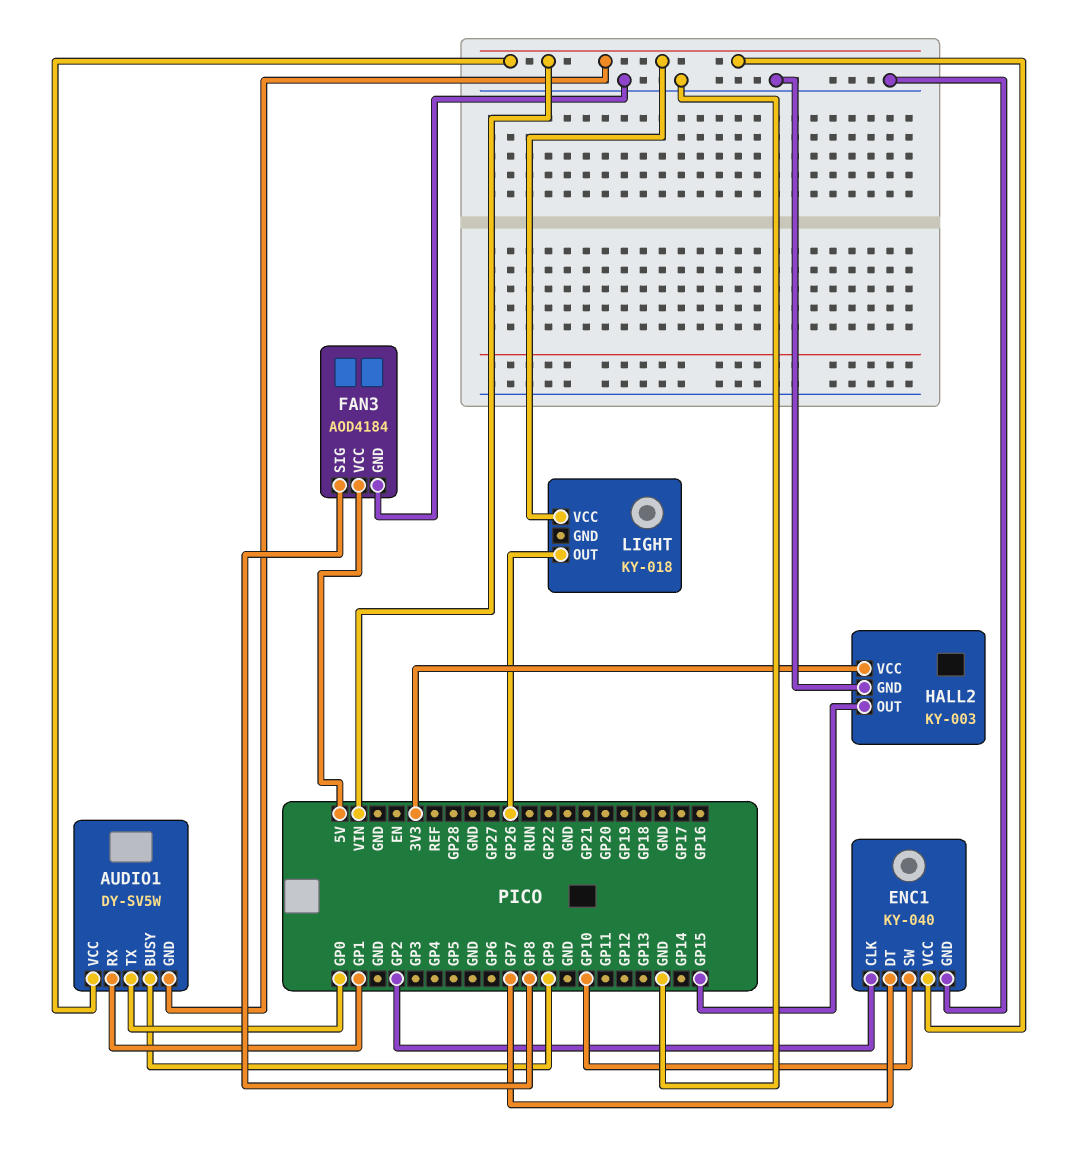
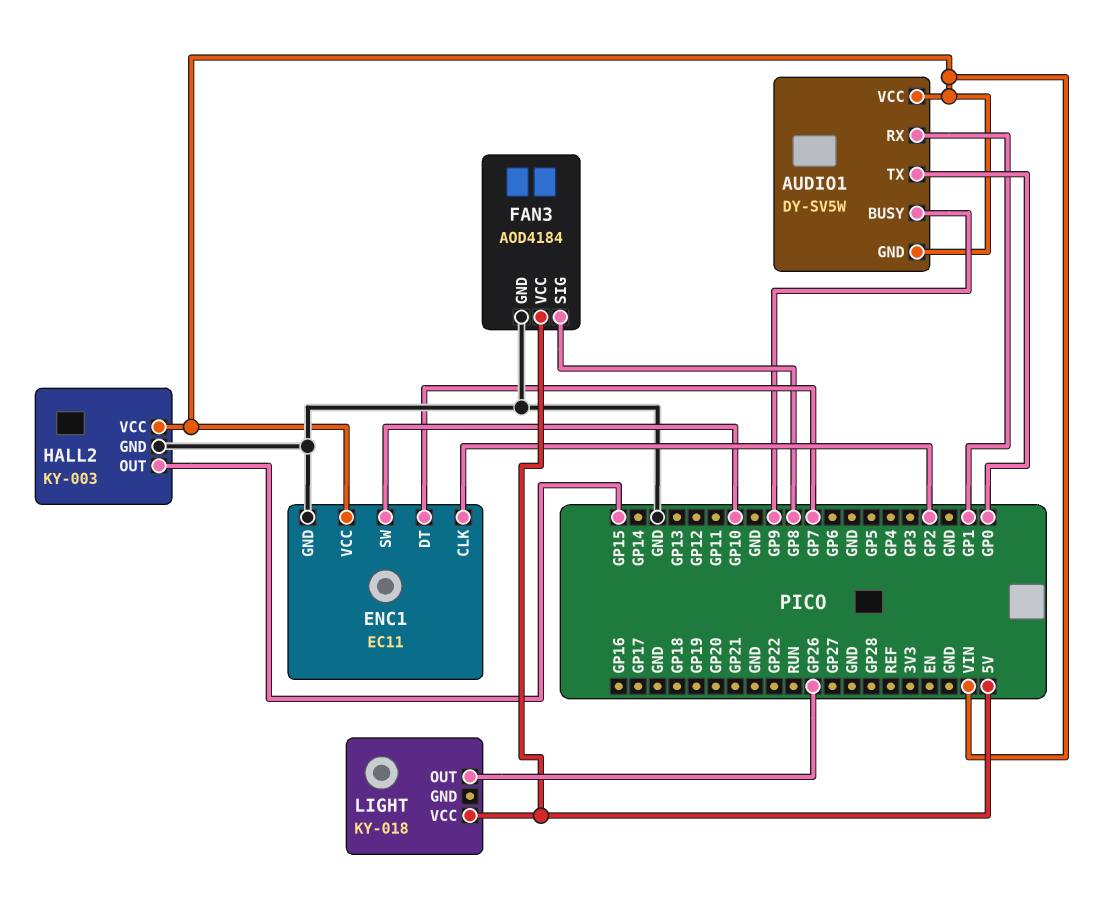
ENC1: KY-040 -> EC11
HALL2 pin VCC: 3V3 -> VIN
LIGHT pin VCC: VIN -> 5V

